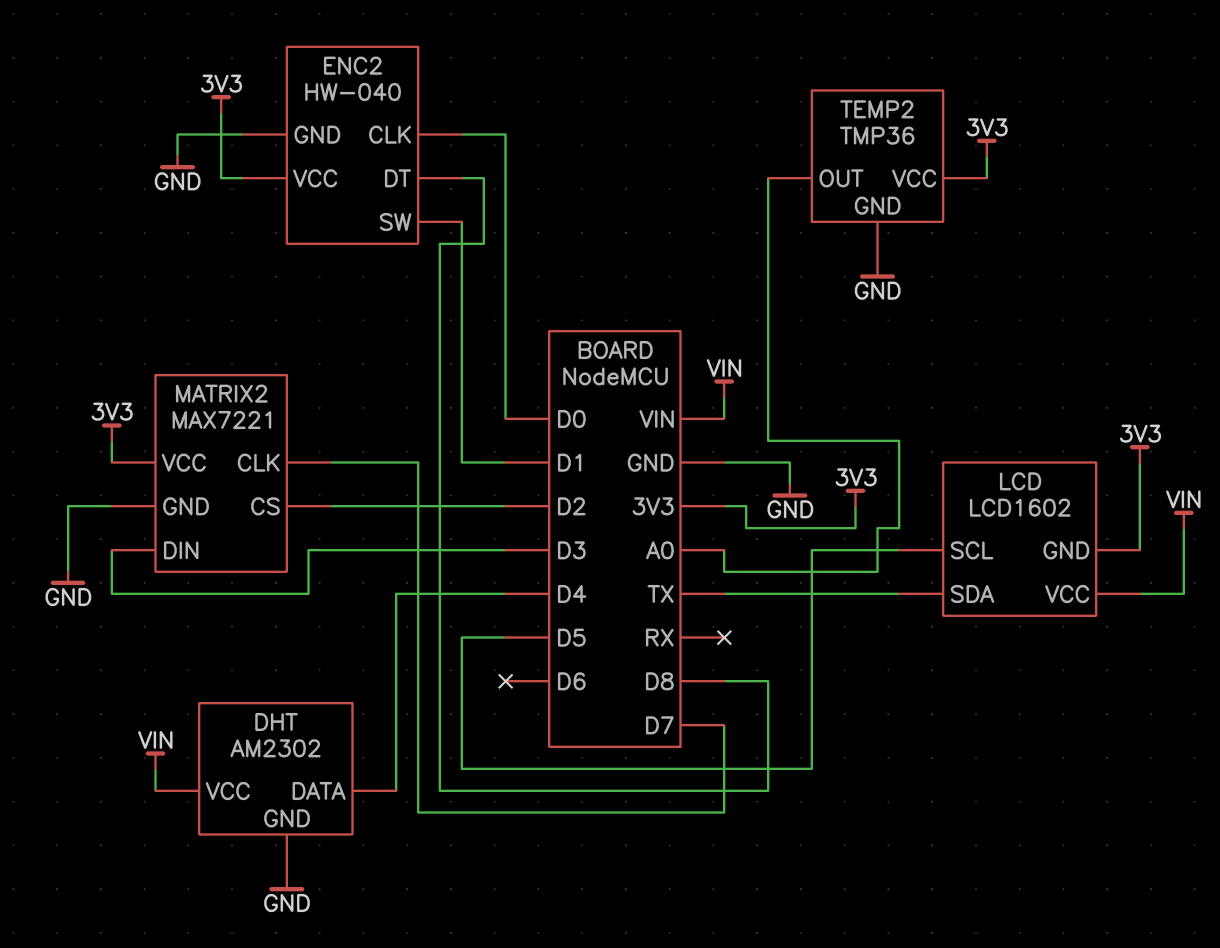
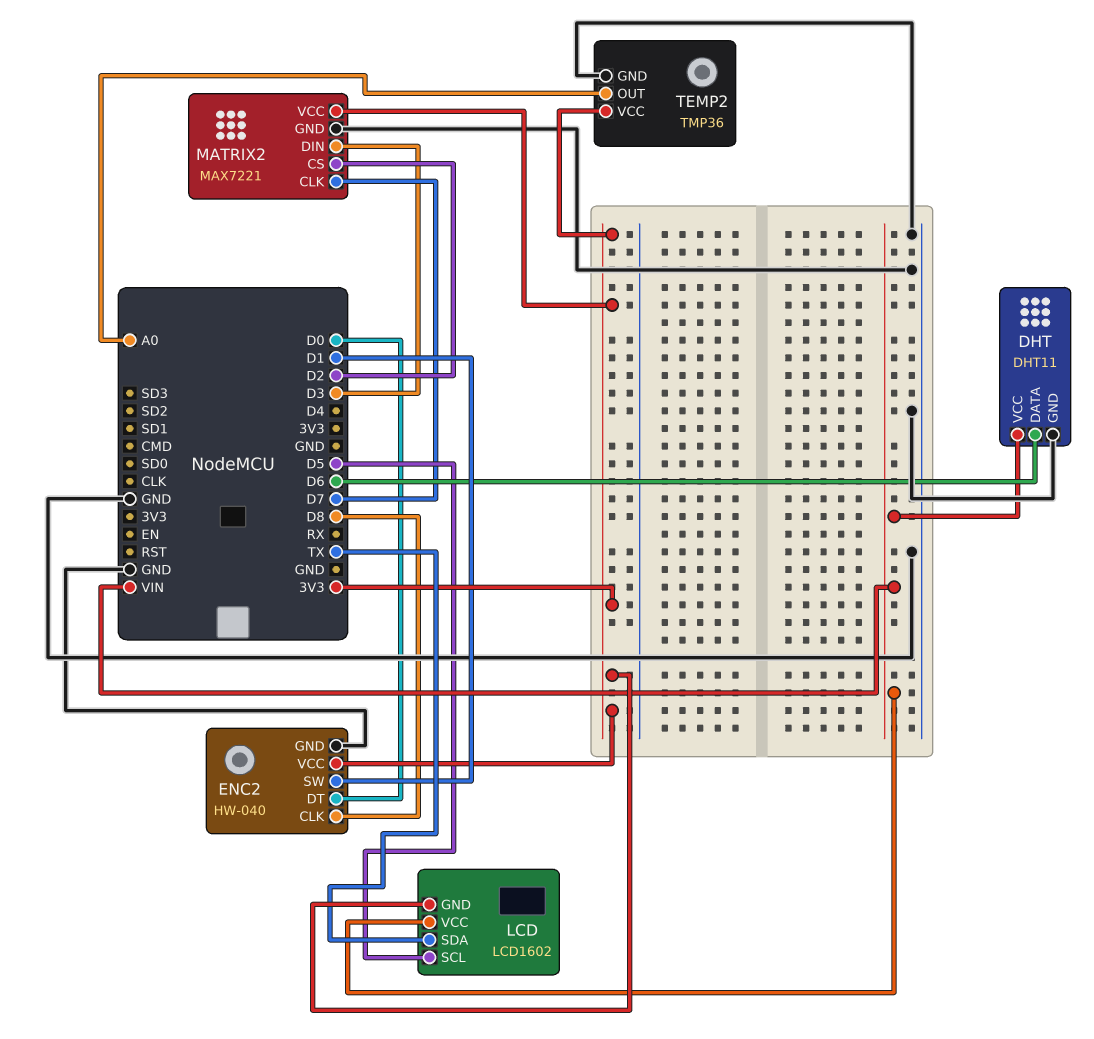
DHT: AM2302 -> DHT11
DHT pin DATA: D4 -> D6
ENC2 pin CLK: D0 -> D8
ENC2 pin DT: D8 -> D0

